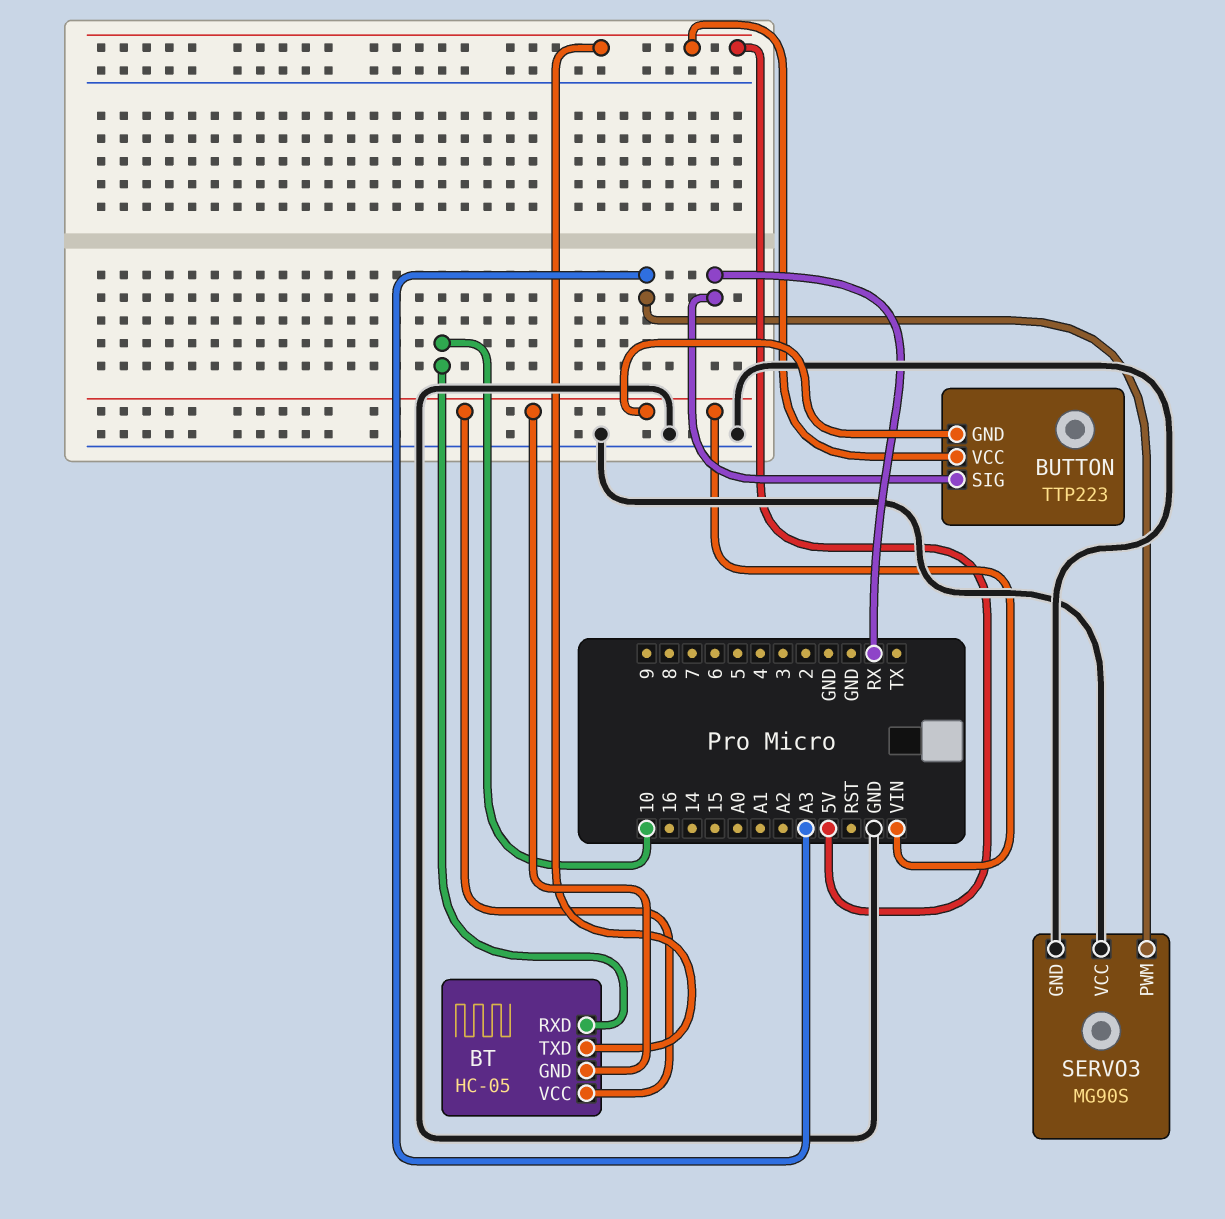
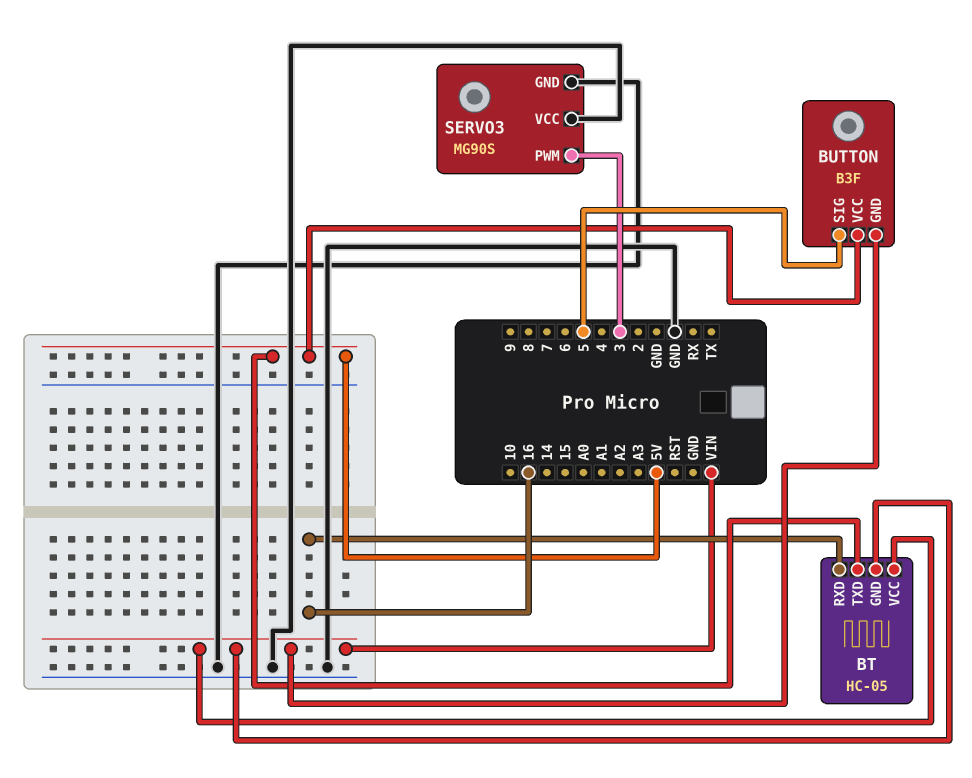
BT pin RXD: 10 -> 16
BUTTON: TTP223 -> B3F
BUTTON pin SIG: RX -> 5
SERVO3 pin PWM: A3 -> 3

